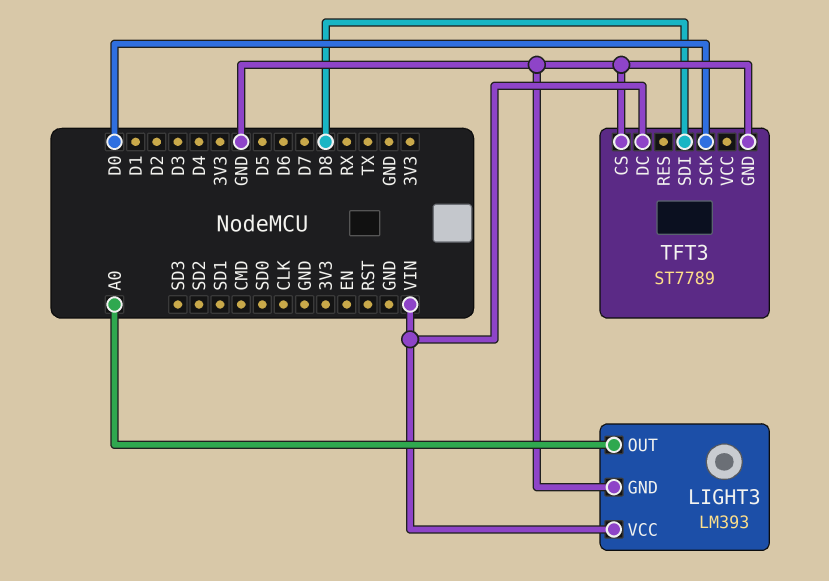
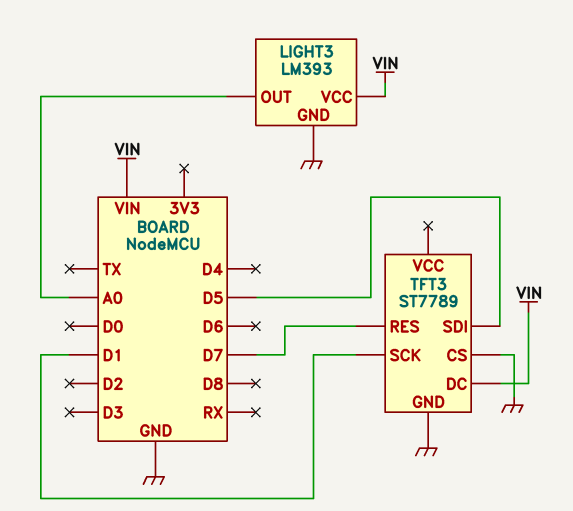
TFT3 pin RES: none -> D7
TFT3 pin SCK: D0 -> D1
TFT3 pin SDI: D8 -> D5

